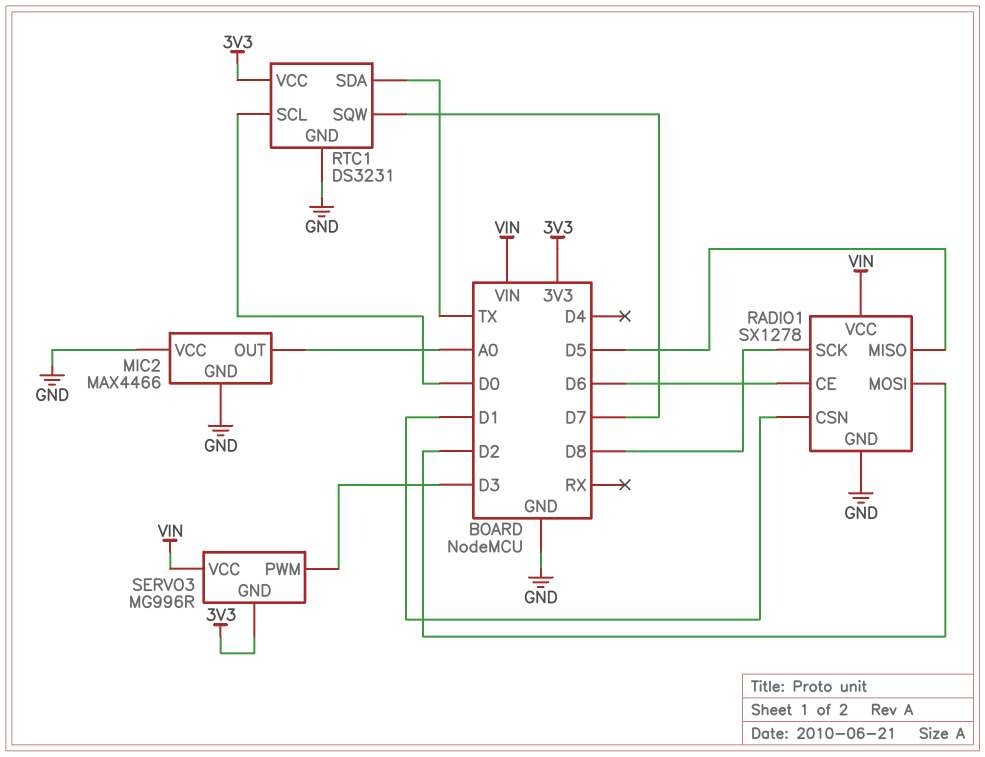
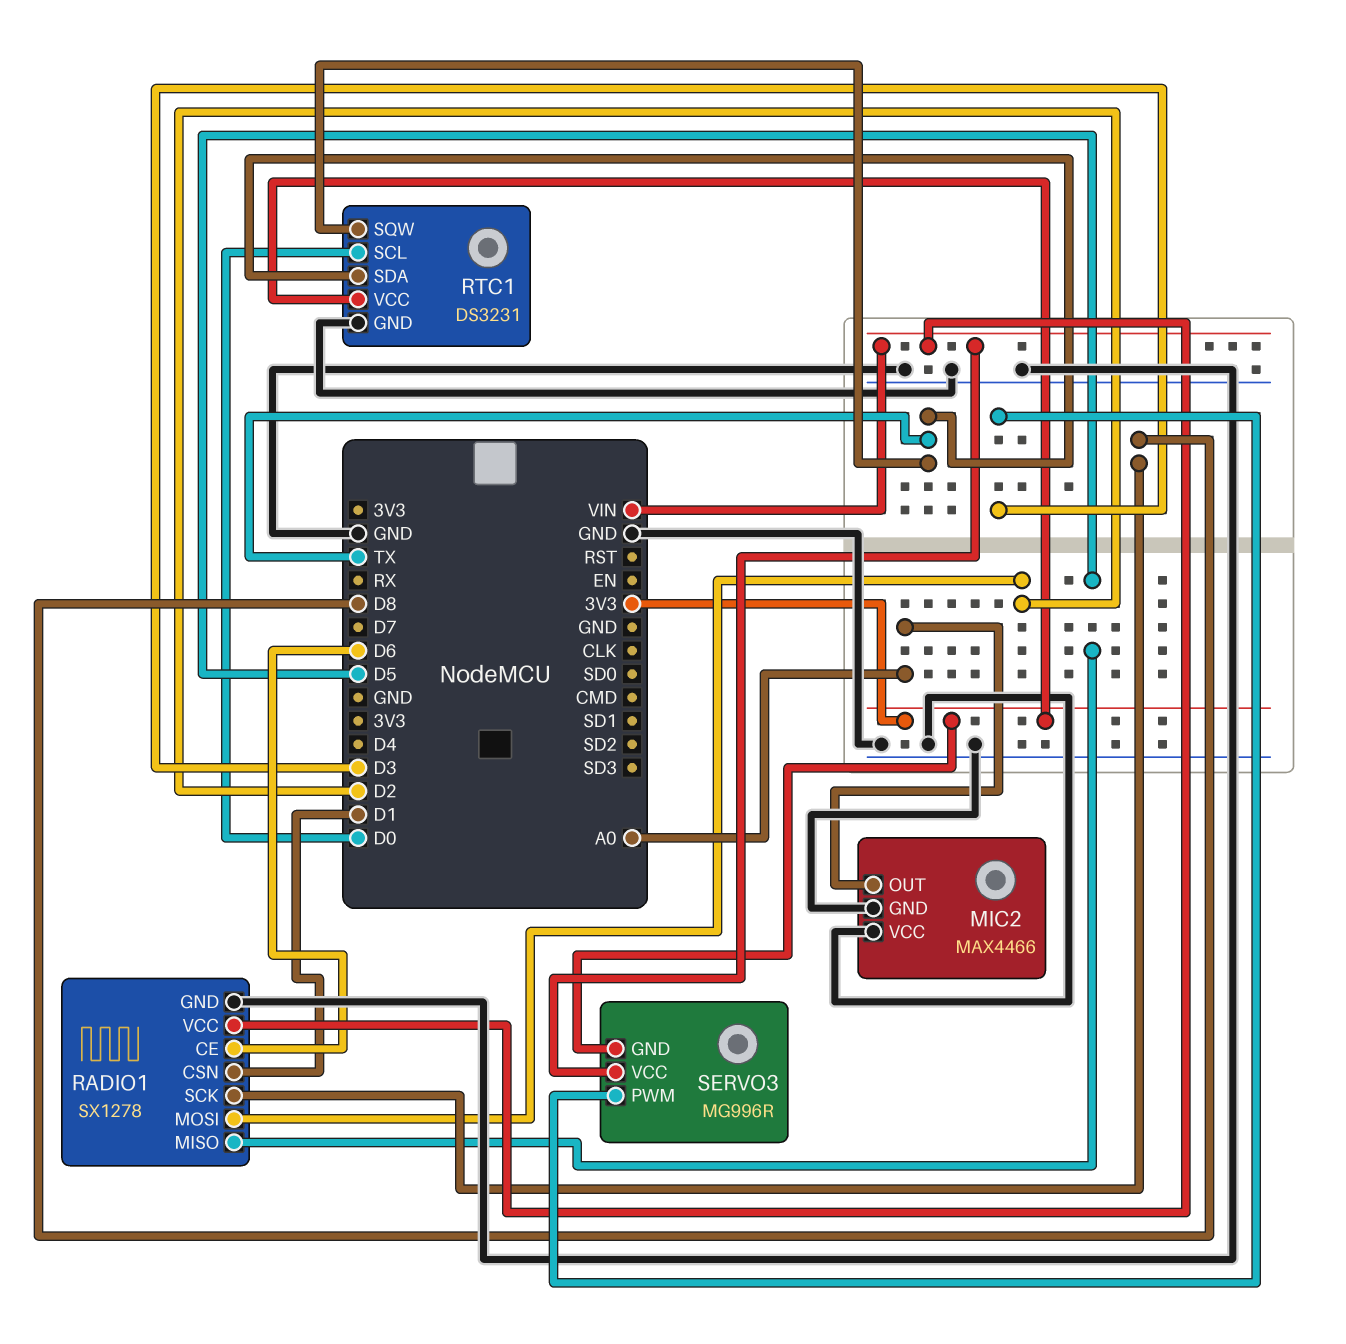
RTC1 pin SQW: D7 -> TX

